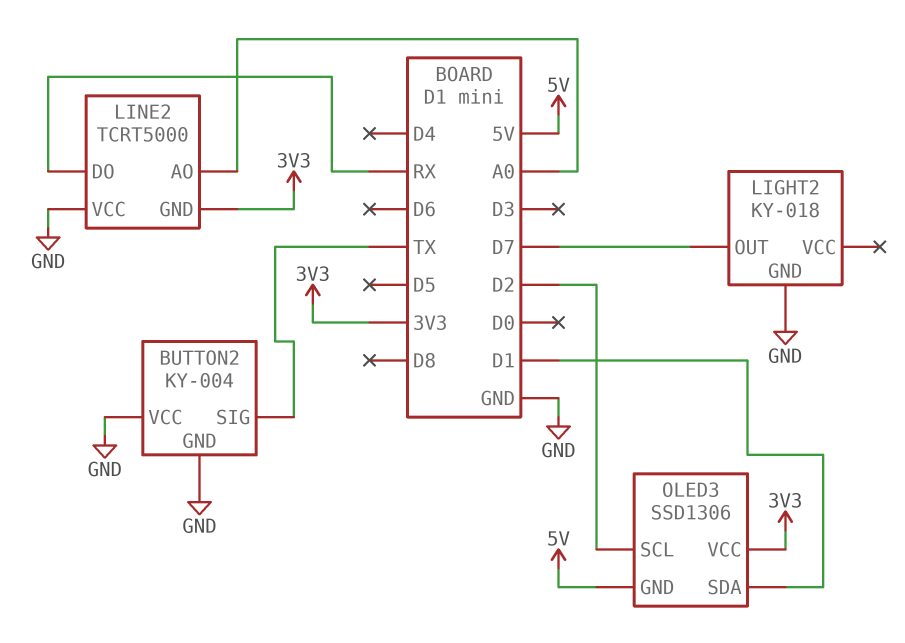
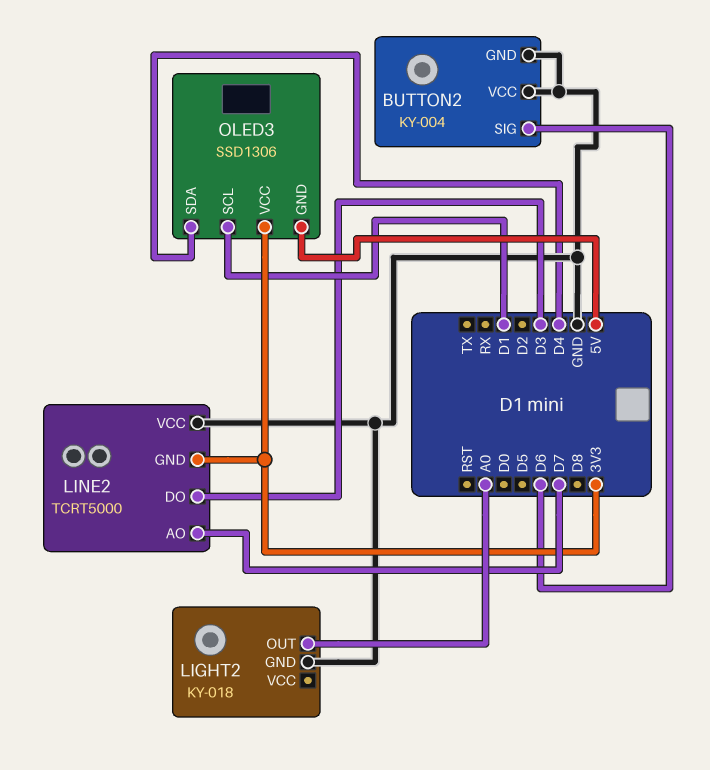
BUTTON2 pin SIG: TX -> D6
LIGHT2 pin OUT: D7 -> A0
LINE2 pin AO: A0 -> D7
LINE2 pin DO: RX -> D3
OLED3 pin SCL: D2 -> D1
OLED3 pin SDA: D1 -> D4

